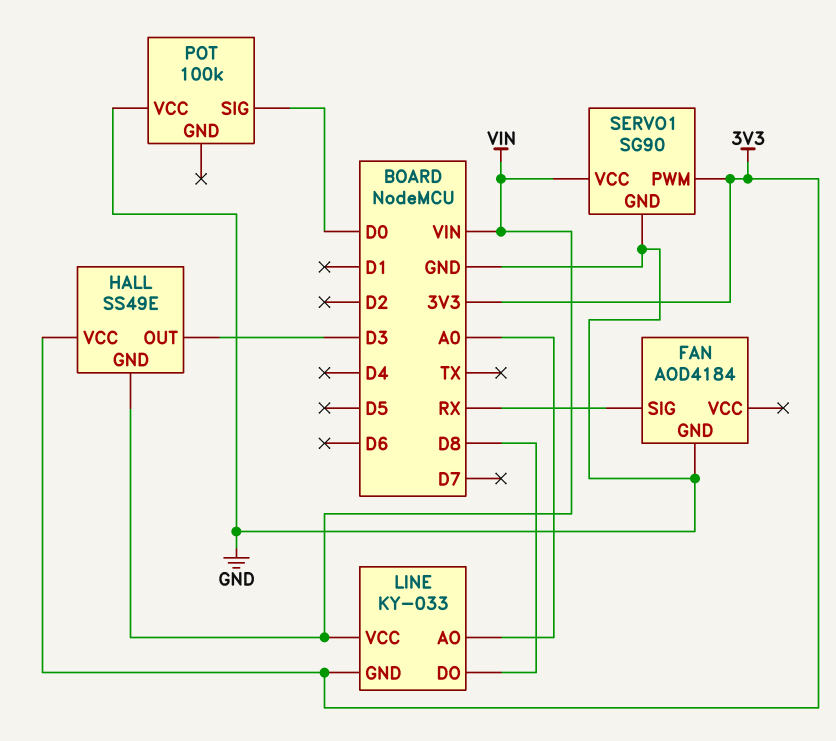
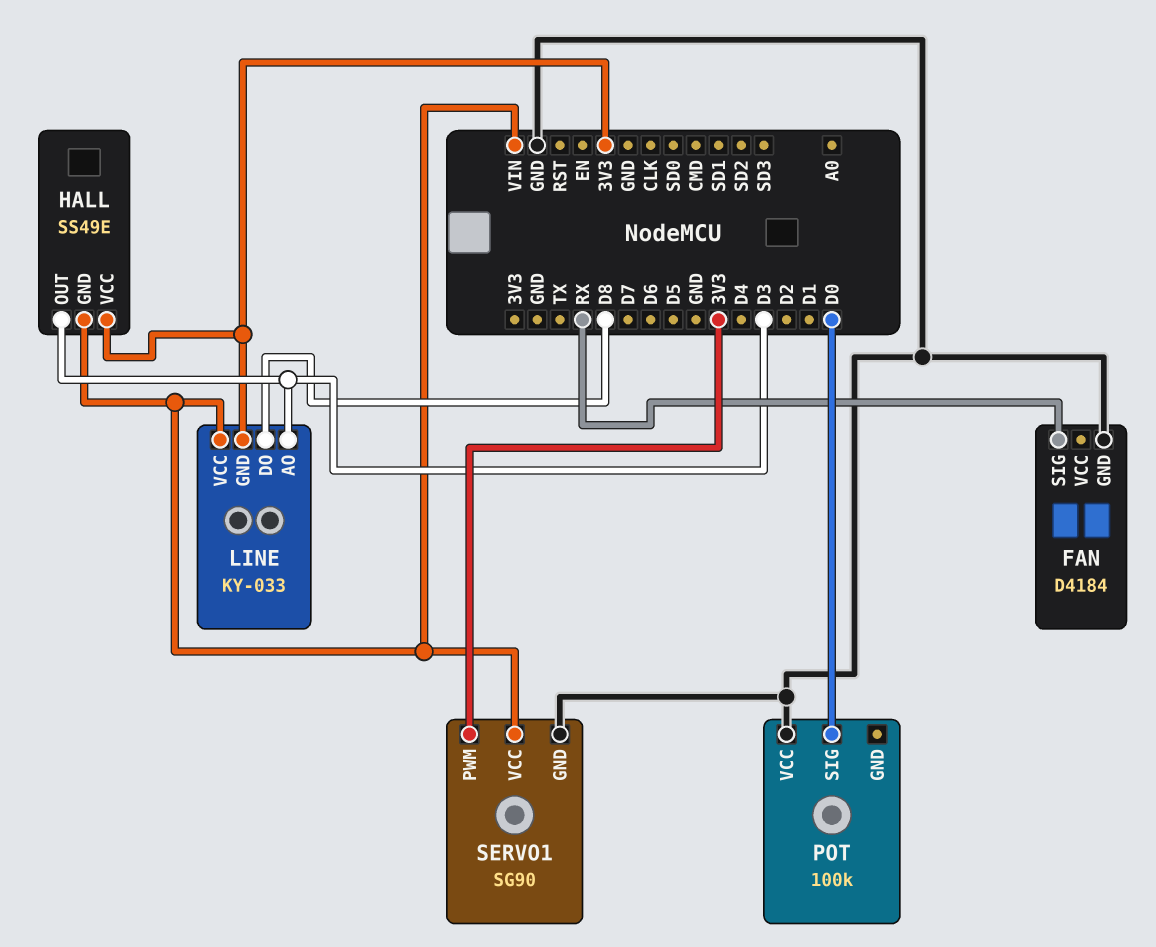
FAN: AOD4184 -> D4184
LINE pin AO: A0 -> D3

